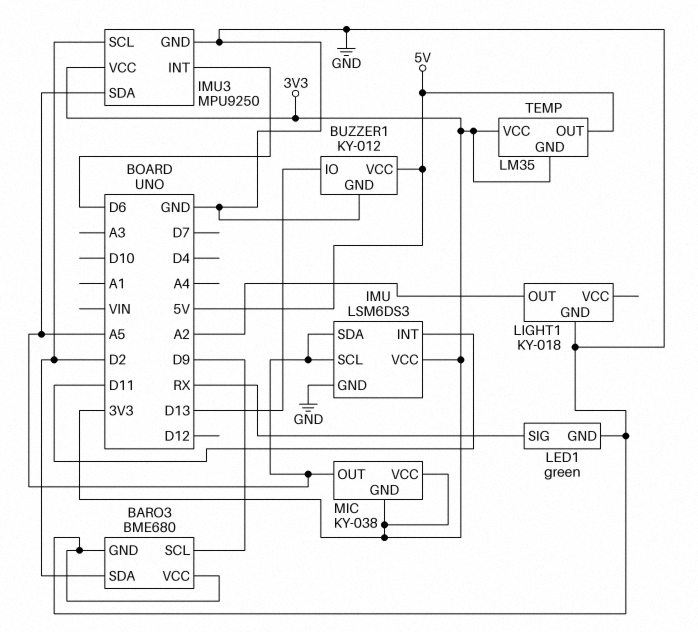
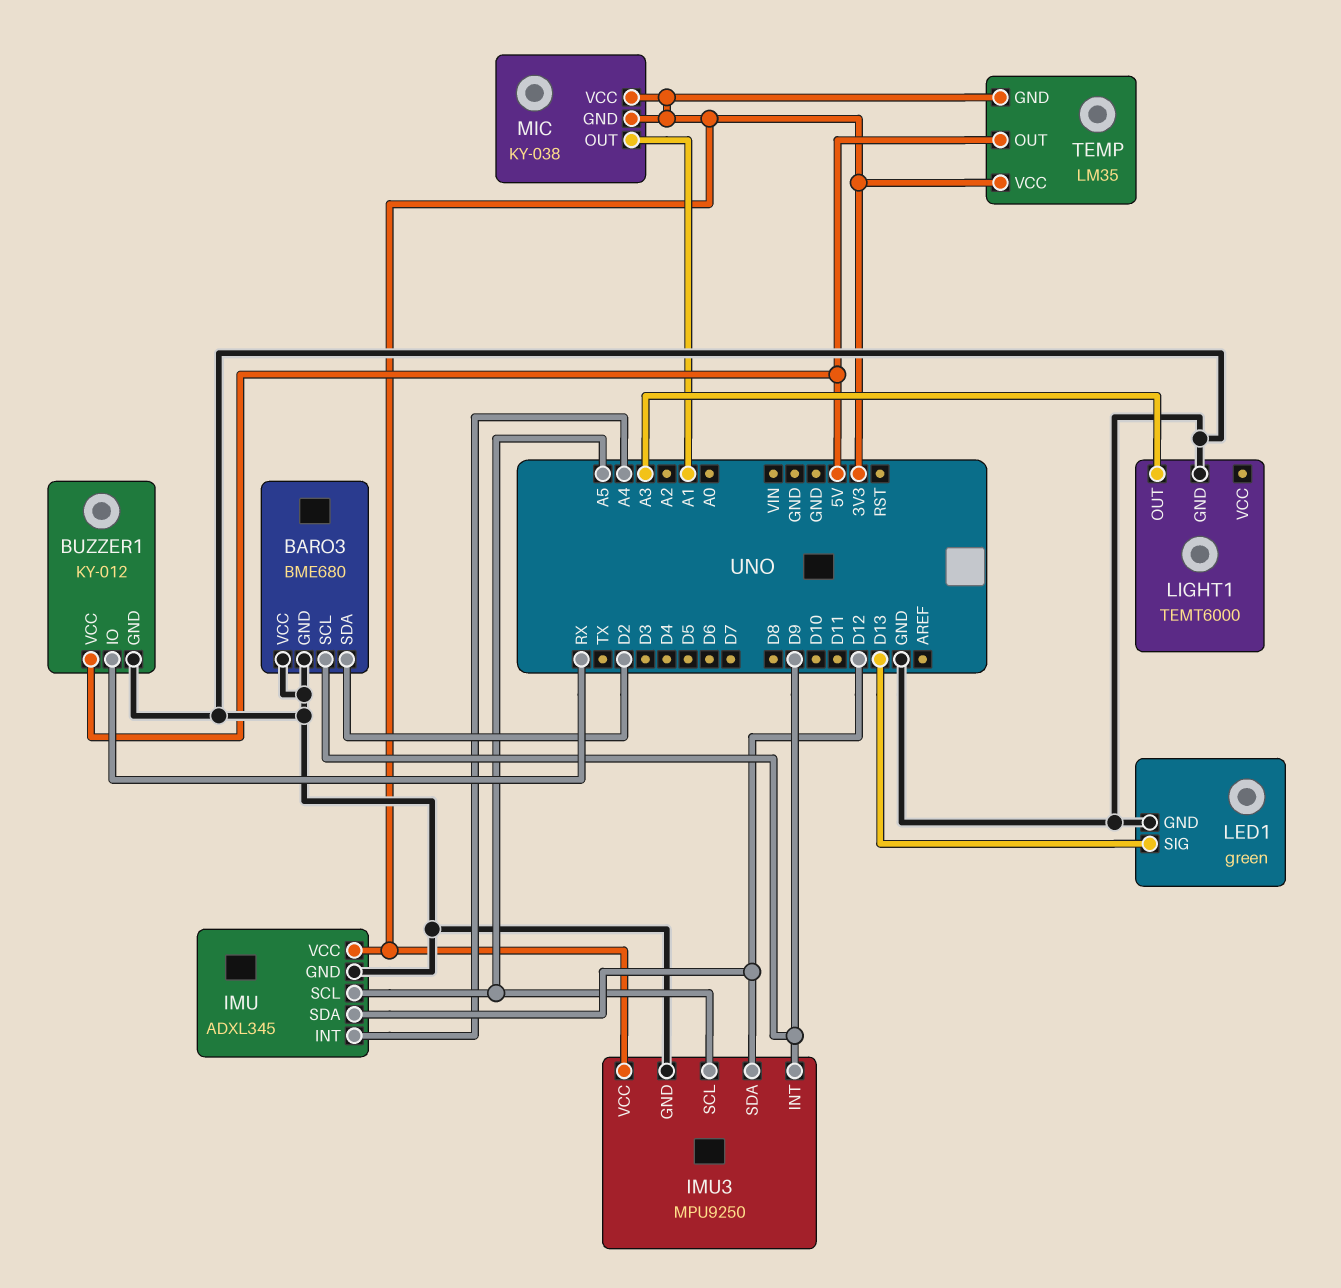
BUZZER1 pin IO: D13 -> RX
IMU: LSM6DS3 -> ADXL345
IMU pin INT: D11 -> A4
IMU pin SDA: A5 -> D12
IMU3 pin INT: D6 -> D9
IMU3 pin SCL: D2 -> A5
IMU3 pin SDA: A5 -> D12
LED1 pin SIG: RX -> D13
LIGHT1: KY-018 -> TEMT6000
LIGHT1 pin OUT: A2 -> A3
MIC pin OUT: A5 -> A1

